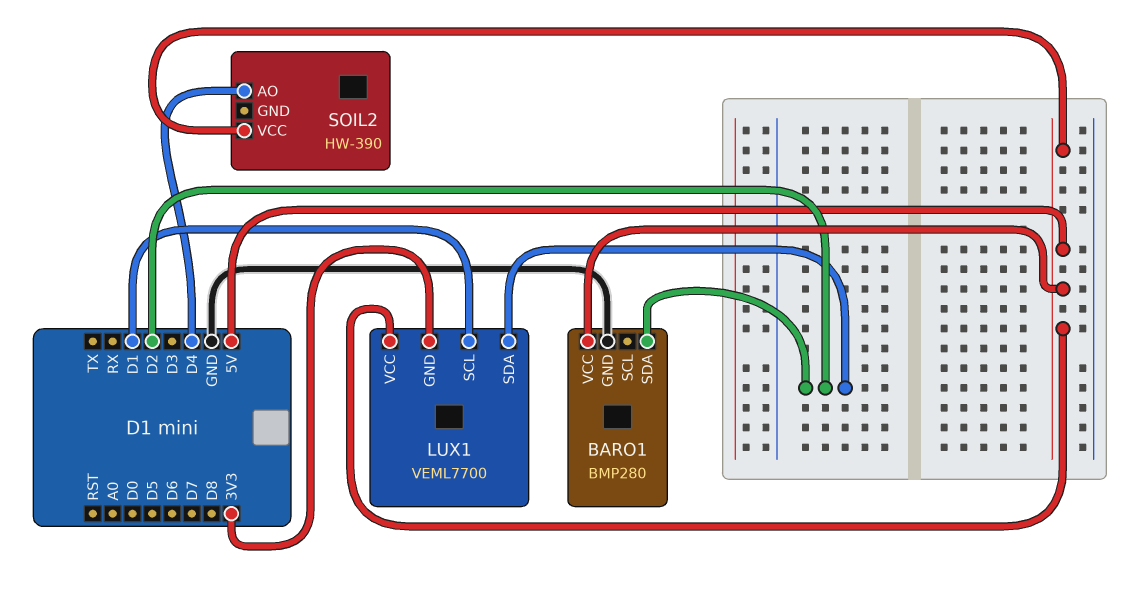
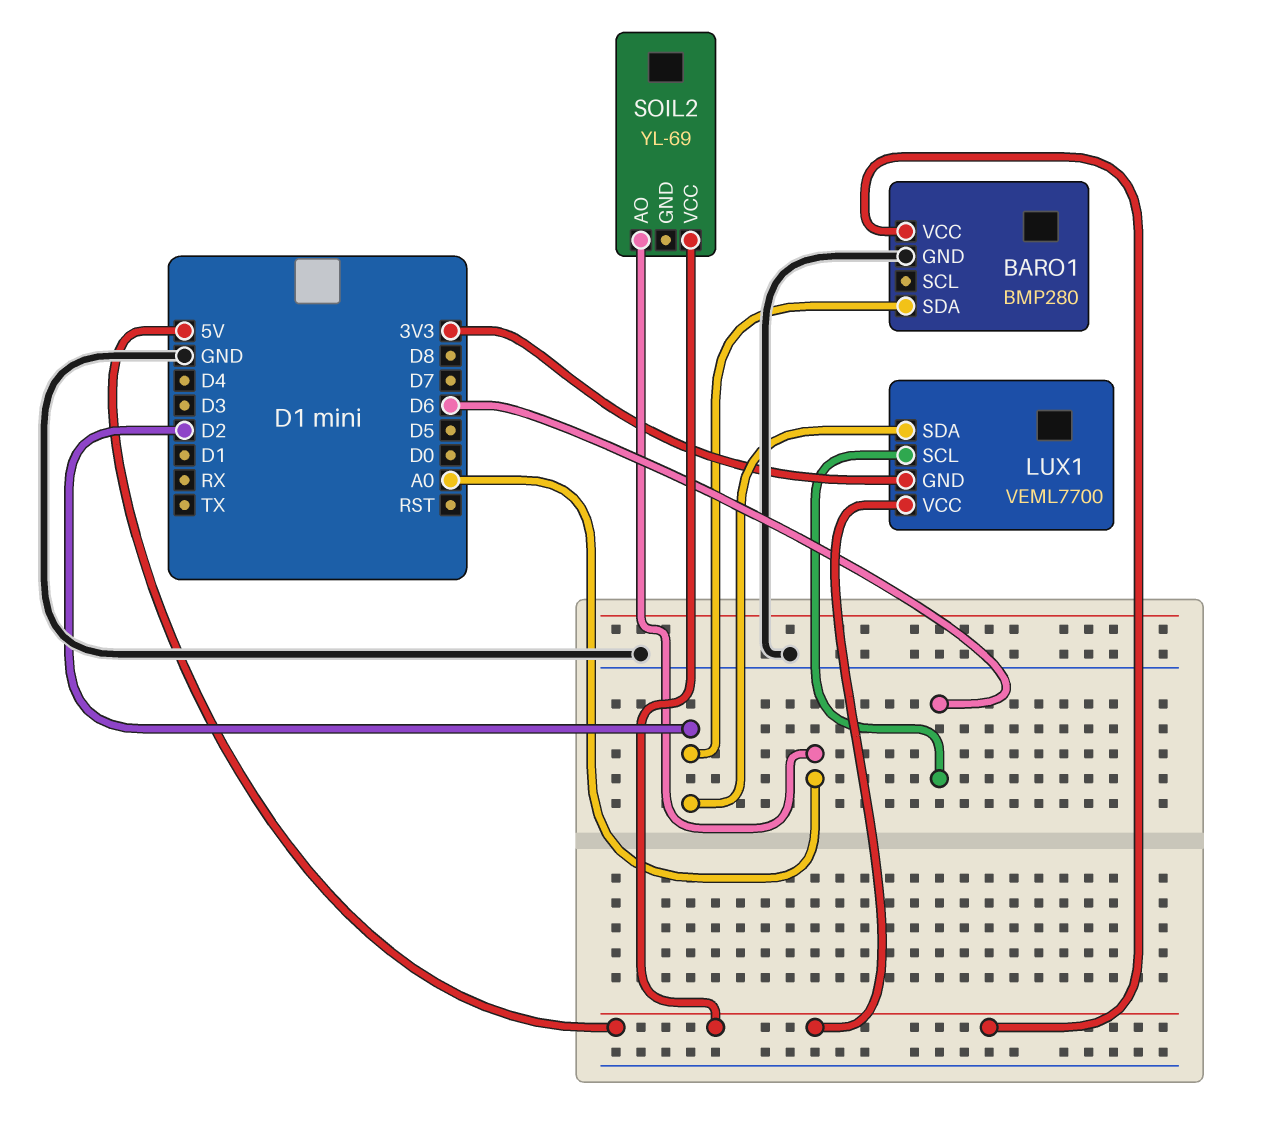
LUX1 pin SCL: D1 -> D6
SOIL2: HW-390 -> YL-69
SOIL2 pin AO: D4 -> A0

